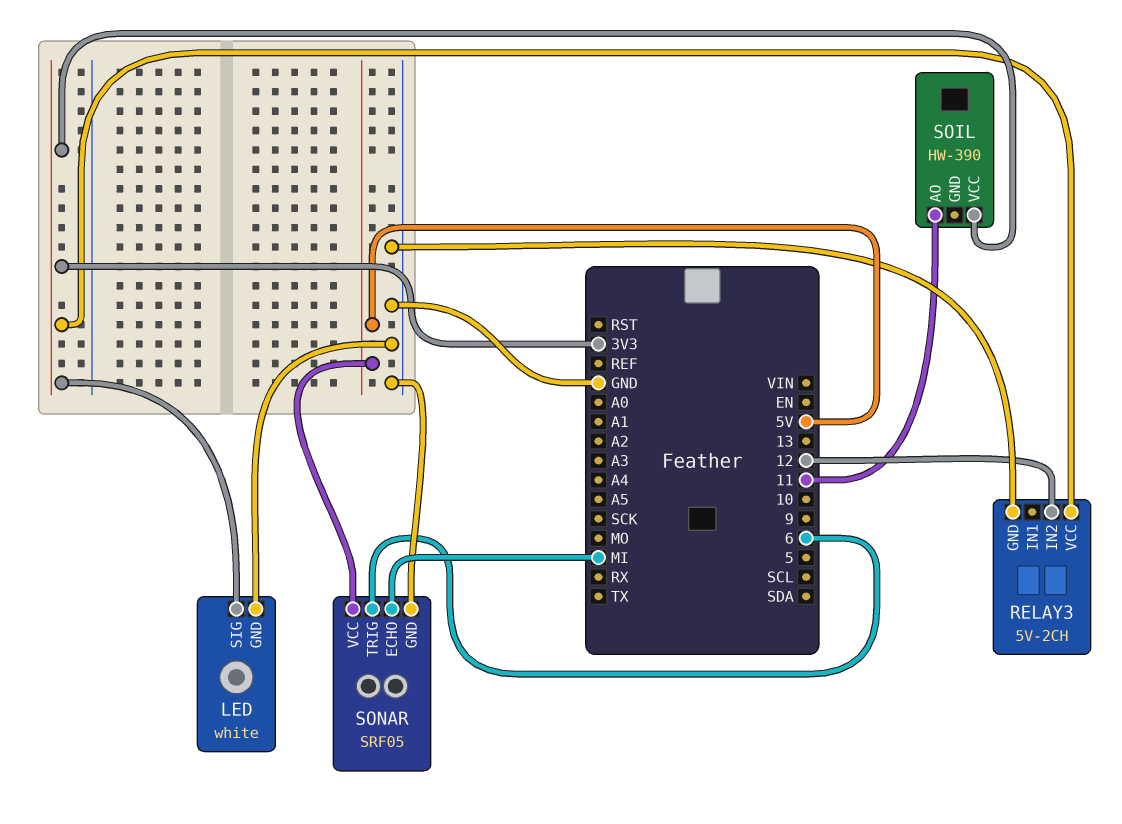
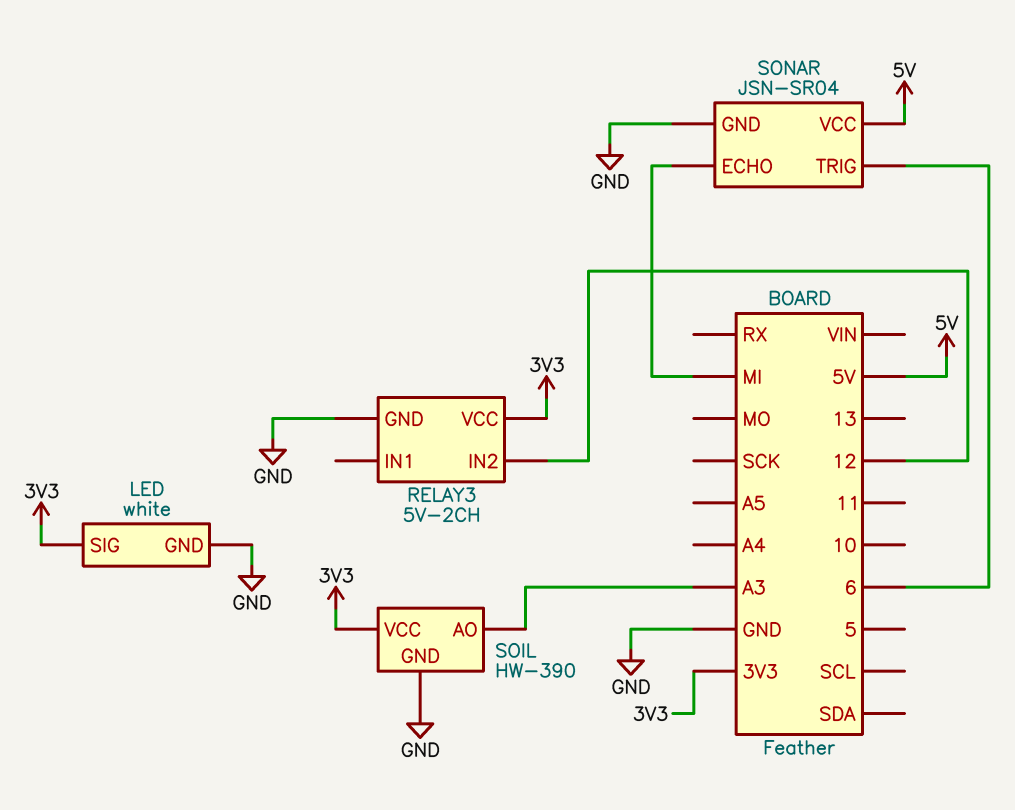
SOIL pin AO: 11 -> A3
SOIL pin GND: none -> GND
SONAR: SRF05 -> JSN-SR04

